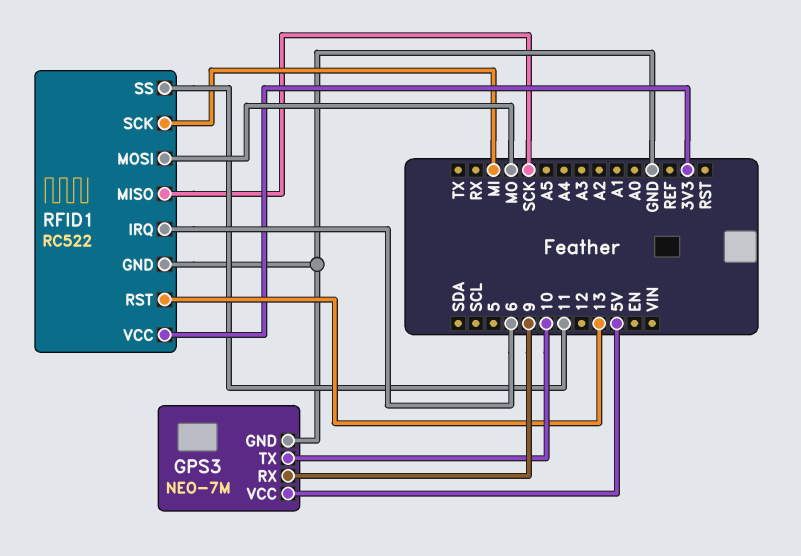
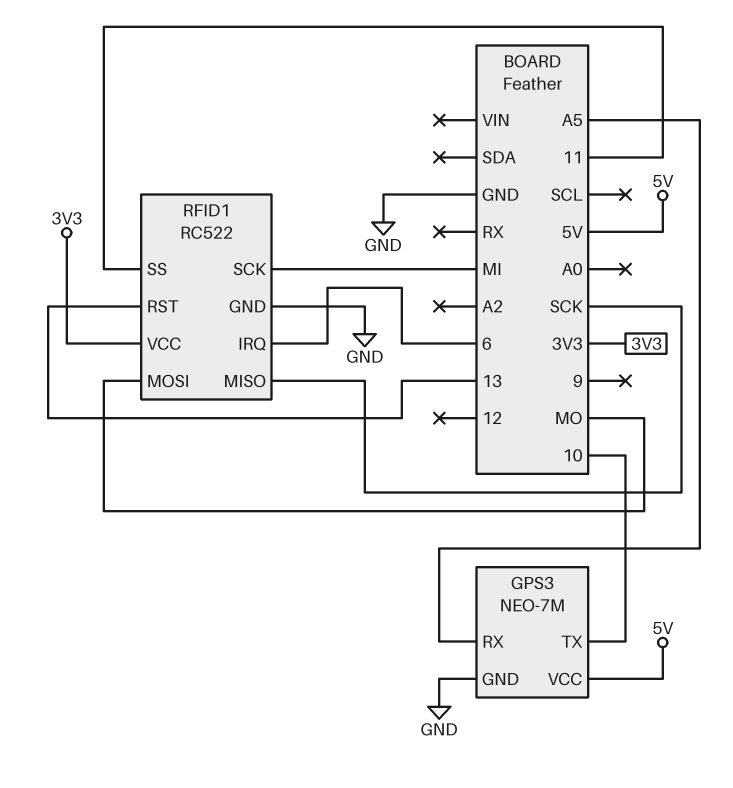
GPS3 pin RX: 9 -> A5

